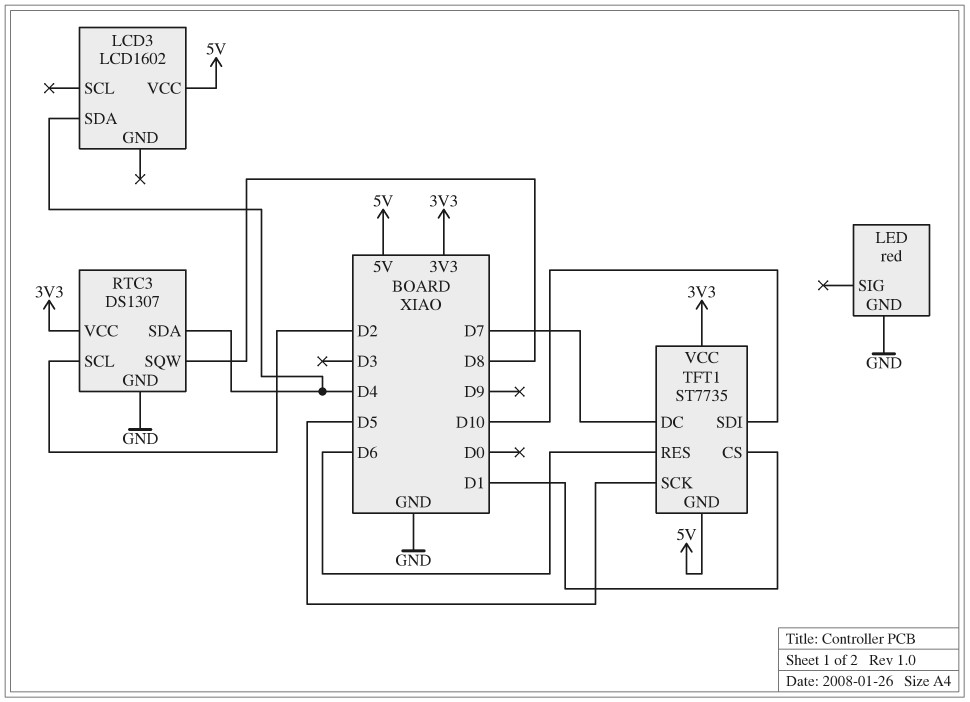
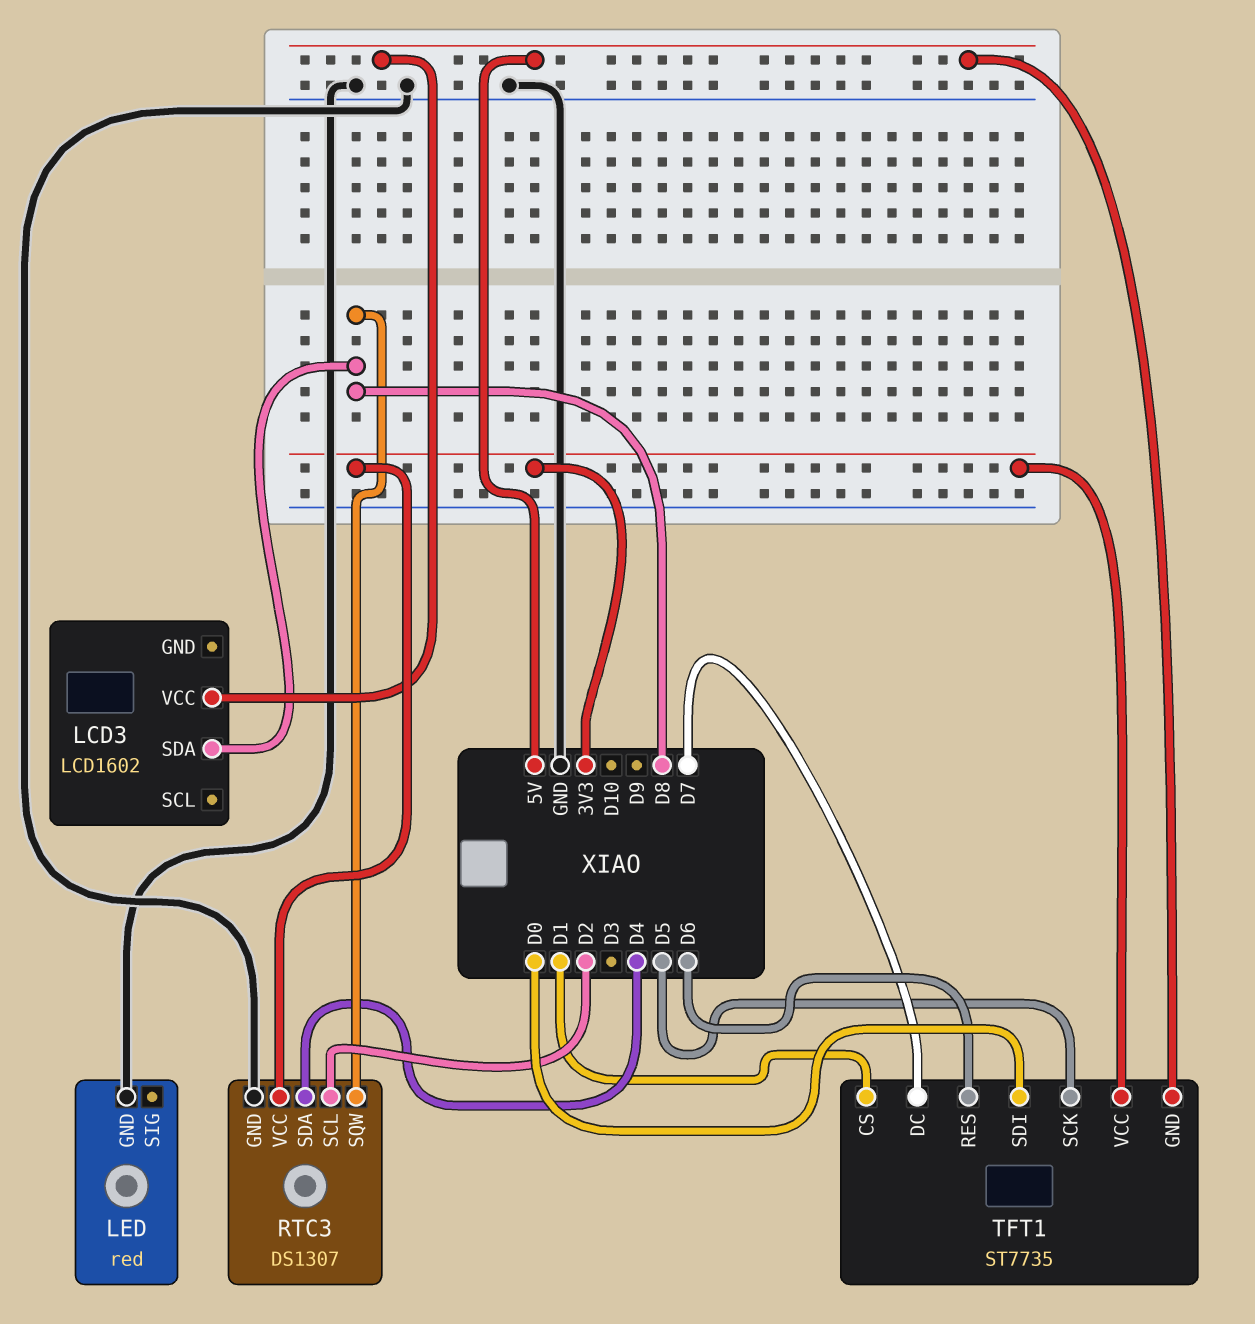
LCD3 pin SDA: D4 -> D8
TFT1 pin SDI: D10 -> D0

